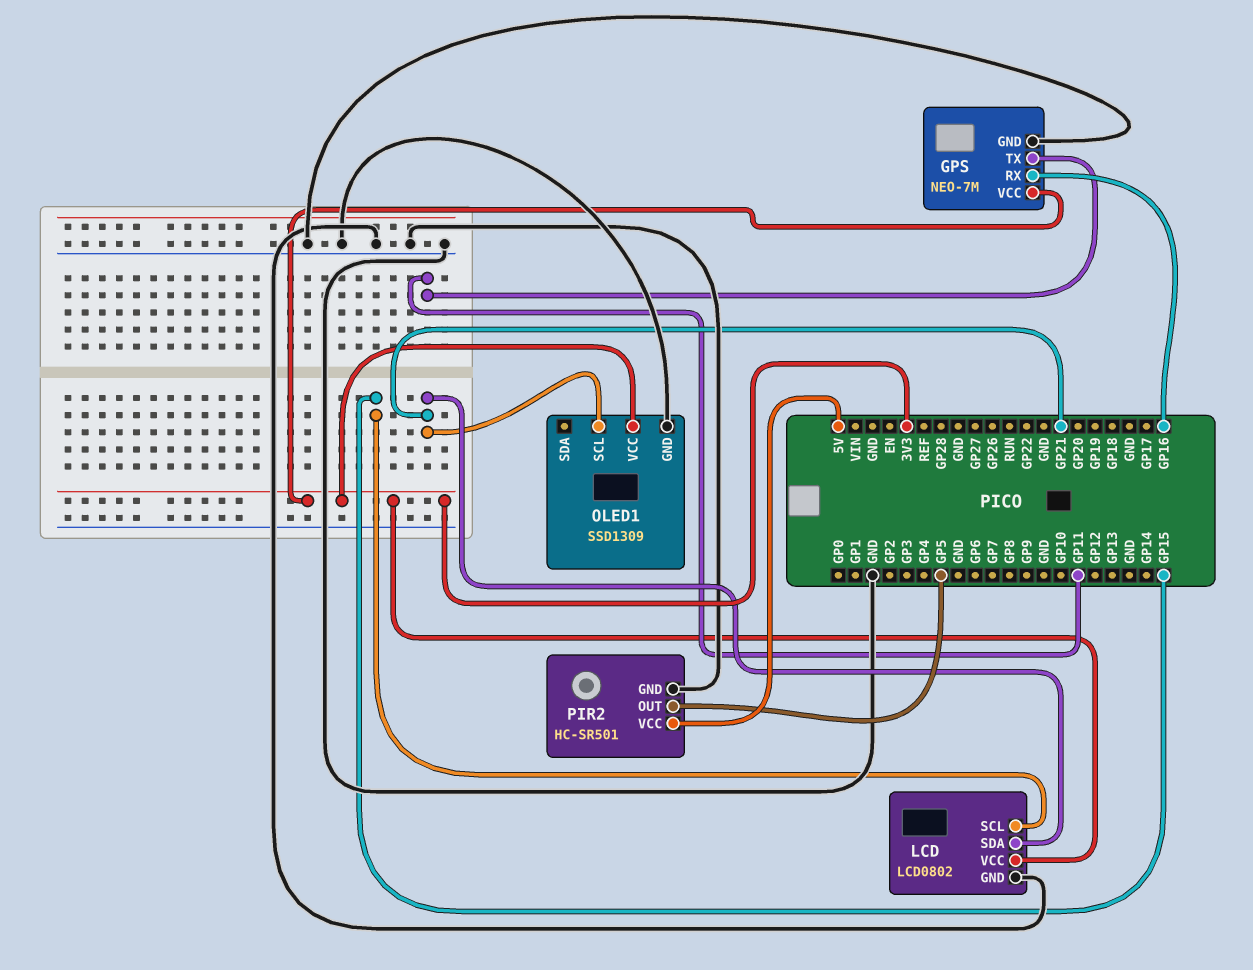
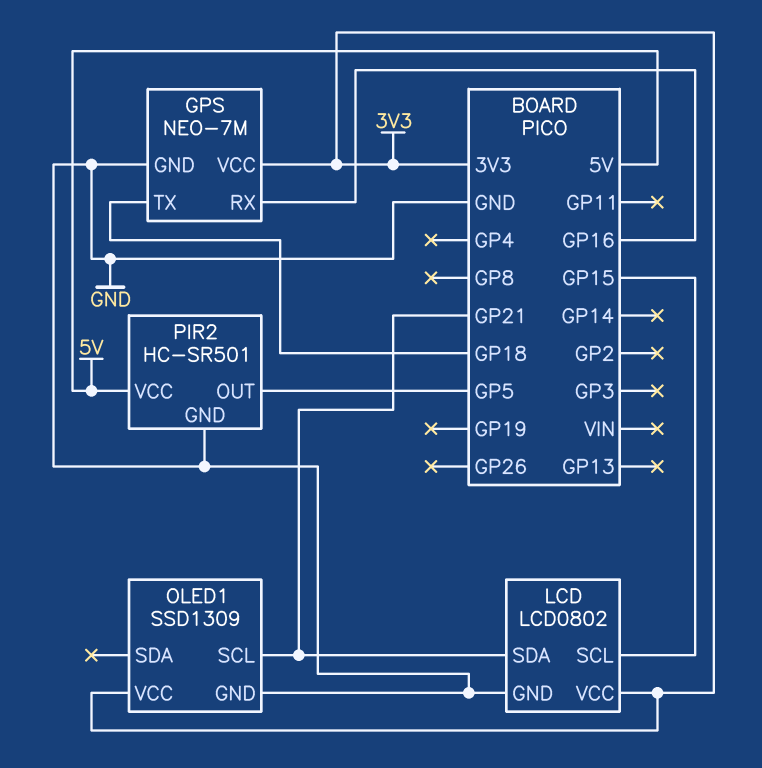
GPS pin TX: GP11 -> GP18

